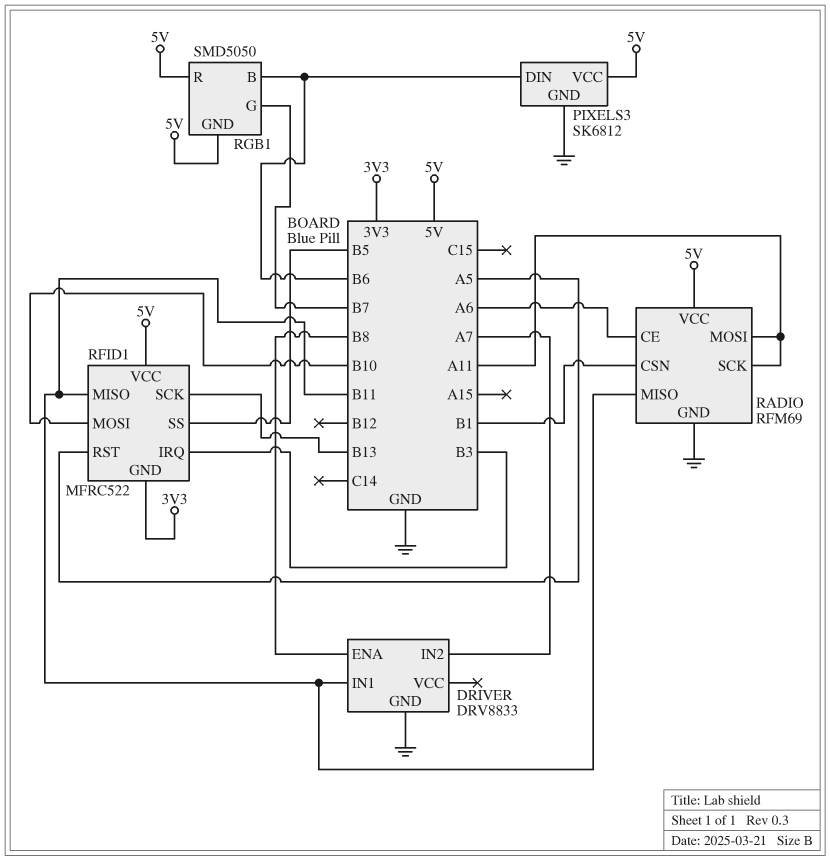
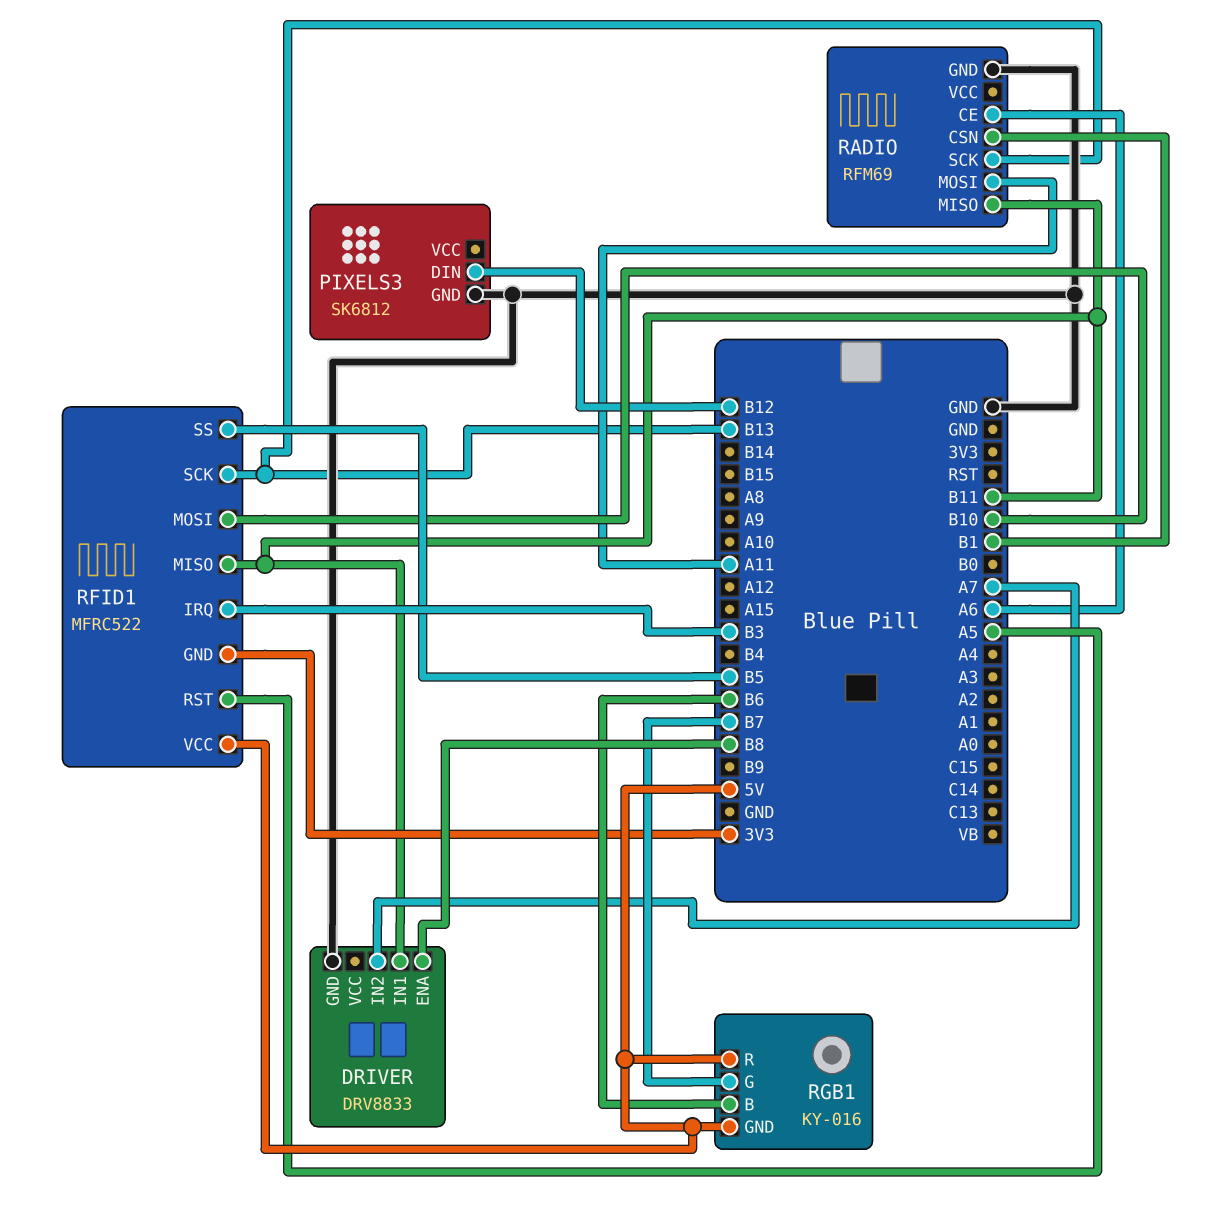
PIXELS3 pin DIN: B6 -> B12
PIXELS3 pin VCC: 5V -> none
RADIO pin SCK: A11 -> B13
RADIO pin VCC: 5V -> none
RGB1: SMD5050 -> KY-016

